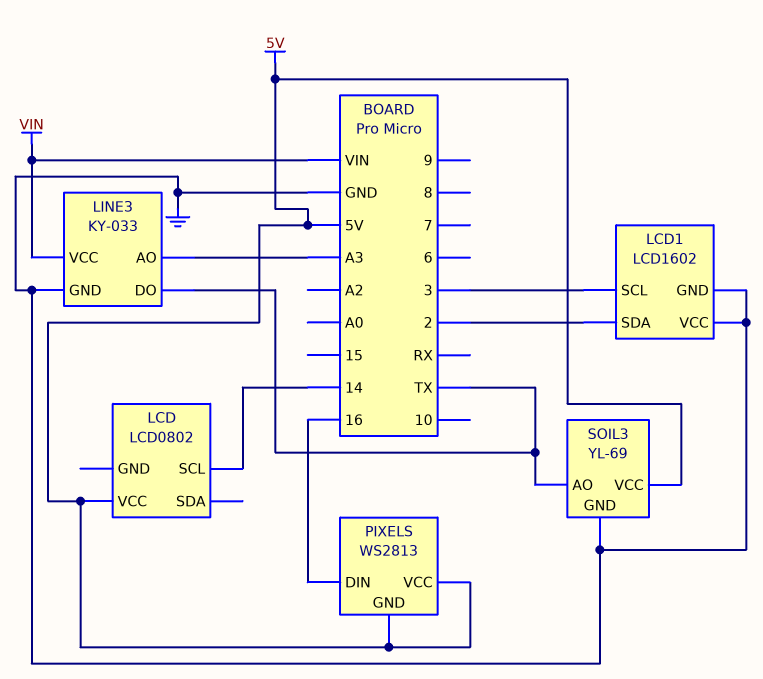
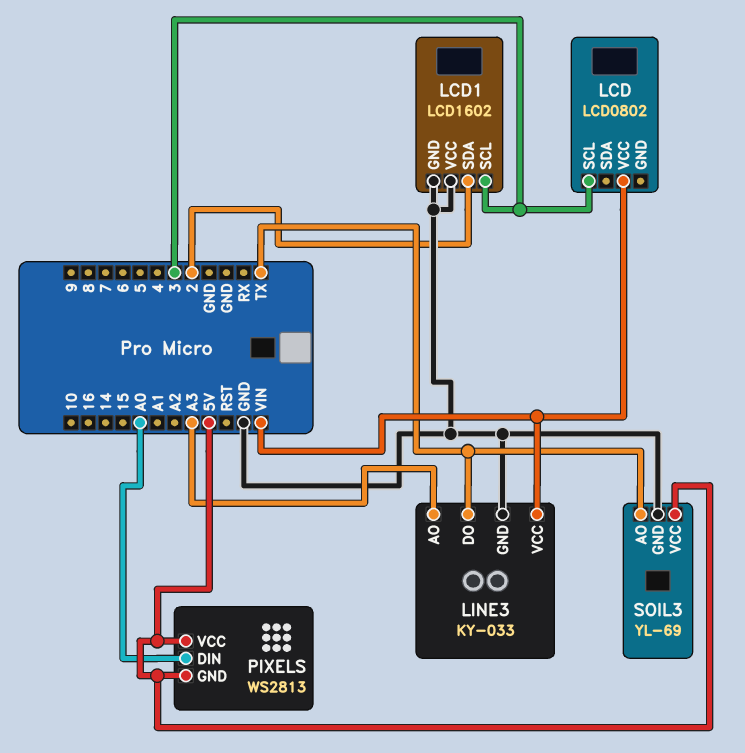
LCD pin SCL: 14 -> 3
LCD pin VCC: 5V -> VIN
PIXELS pin DIN: 16 -> A0

